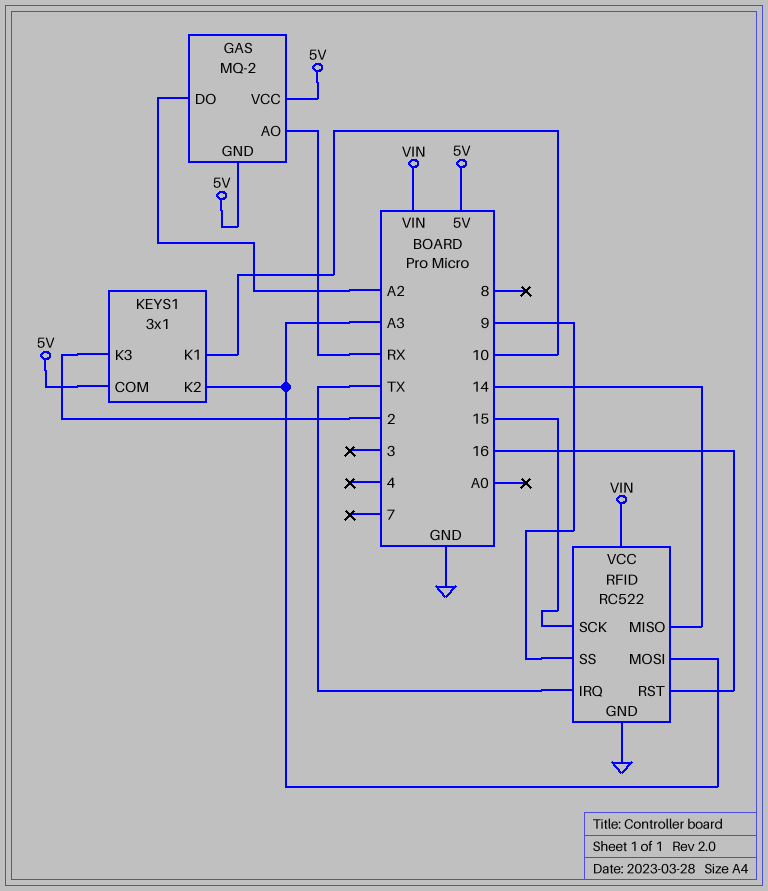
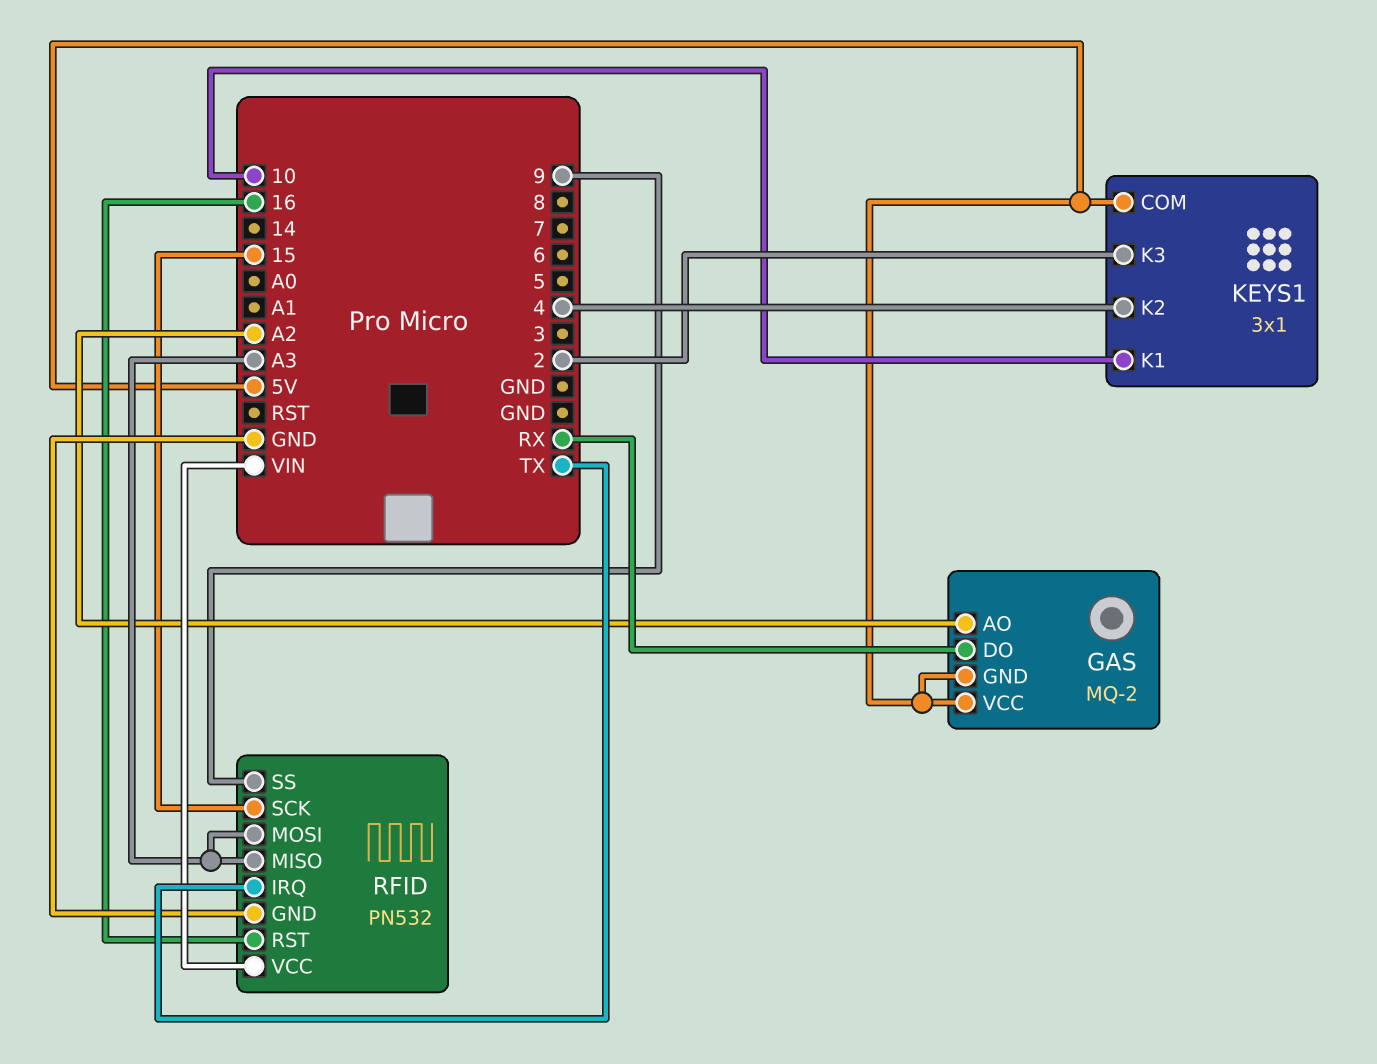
GAS pin AO: RX -> A2
GAS pin DO: A2 -> RX
KEYS1 pin K2: A3 -> 4
RFID: RC522 -> PN532
RFID pin MISO: 14 -> A3

